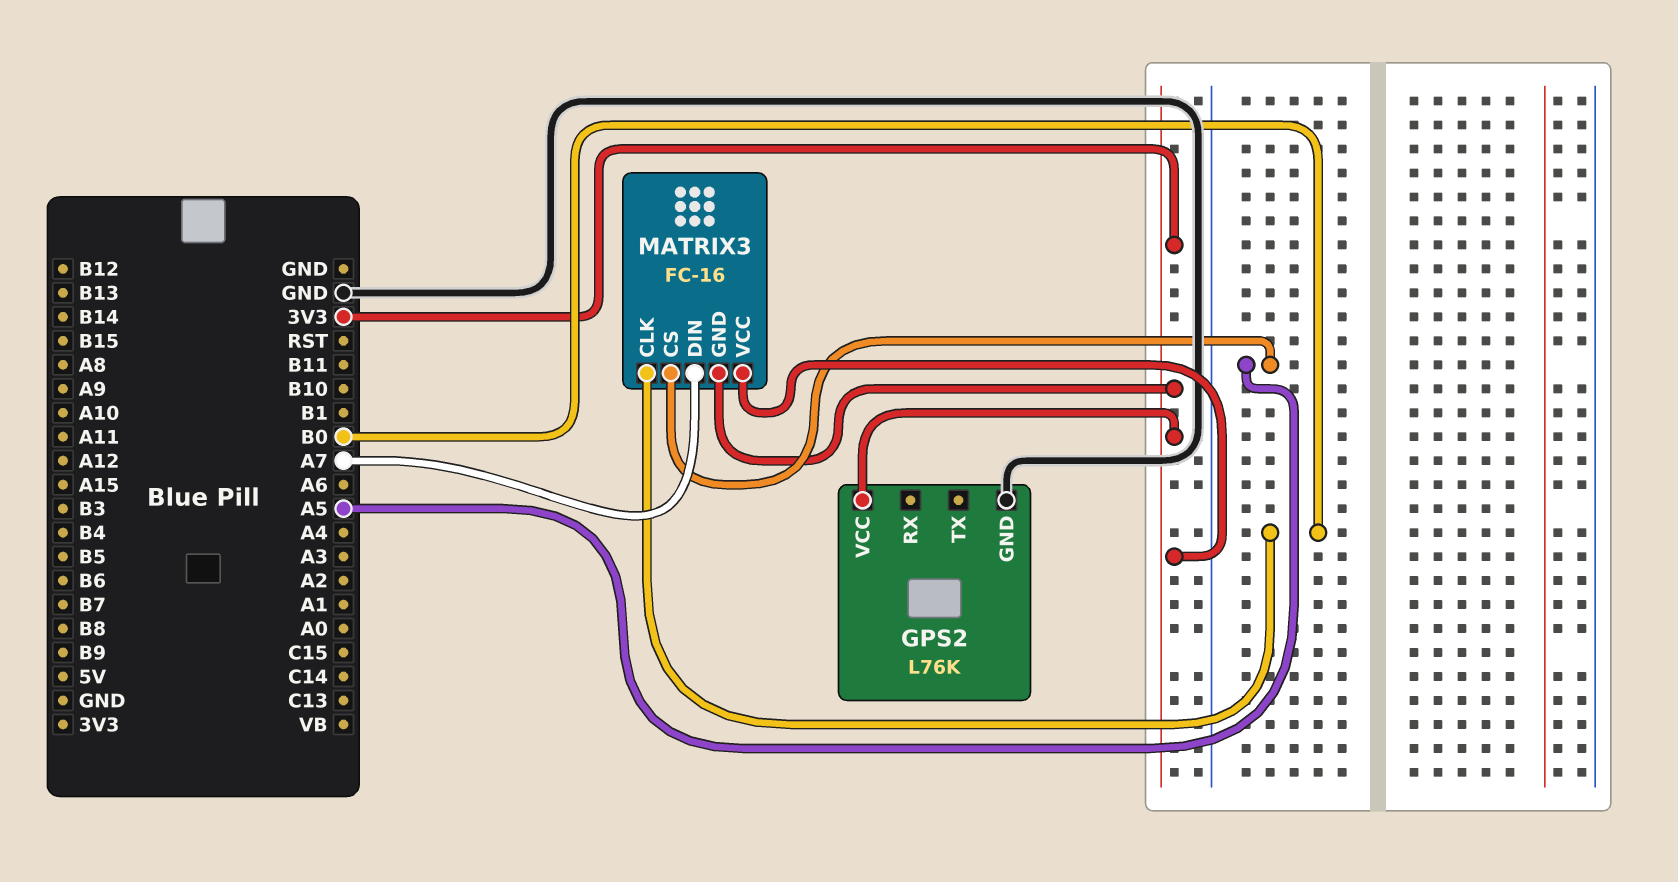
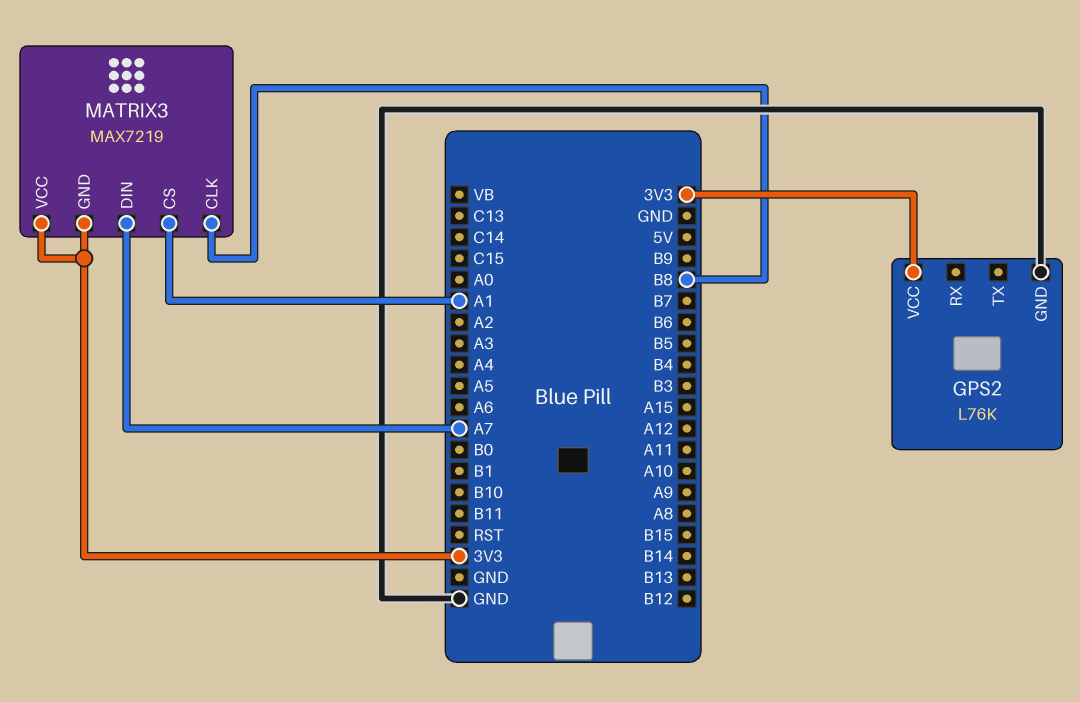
MATRIX3: FC-16 -> MAX7219
MATRIX3 pin CLK: B0 -> B8
MATRIX3 pin CS: A5 -> A1

